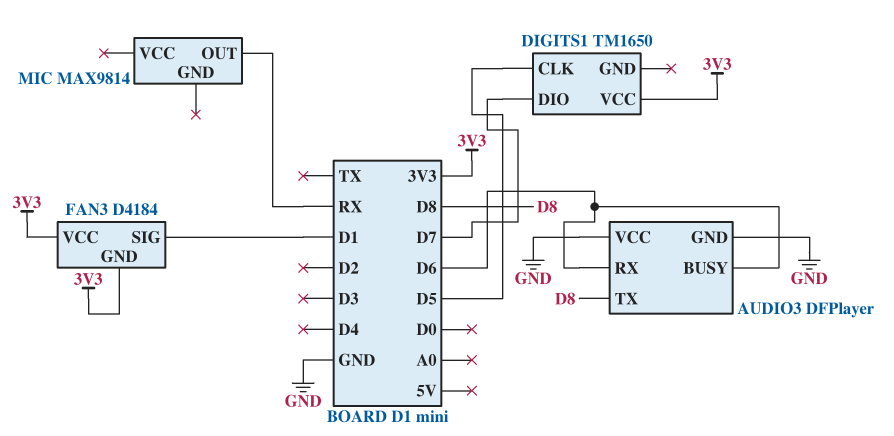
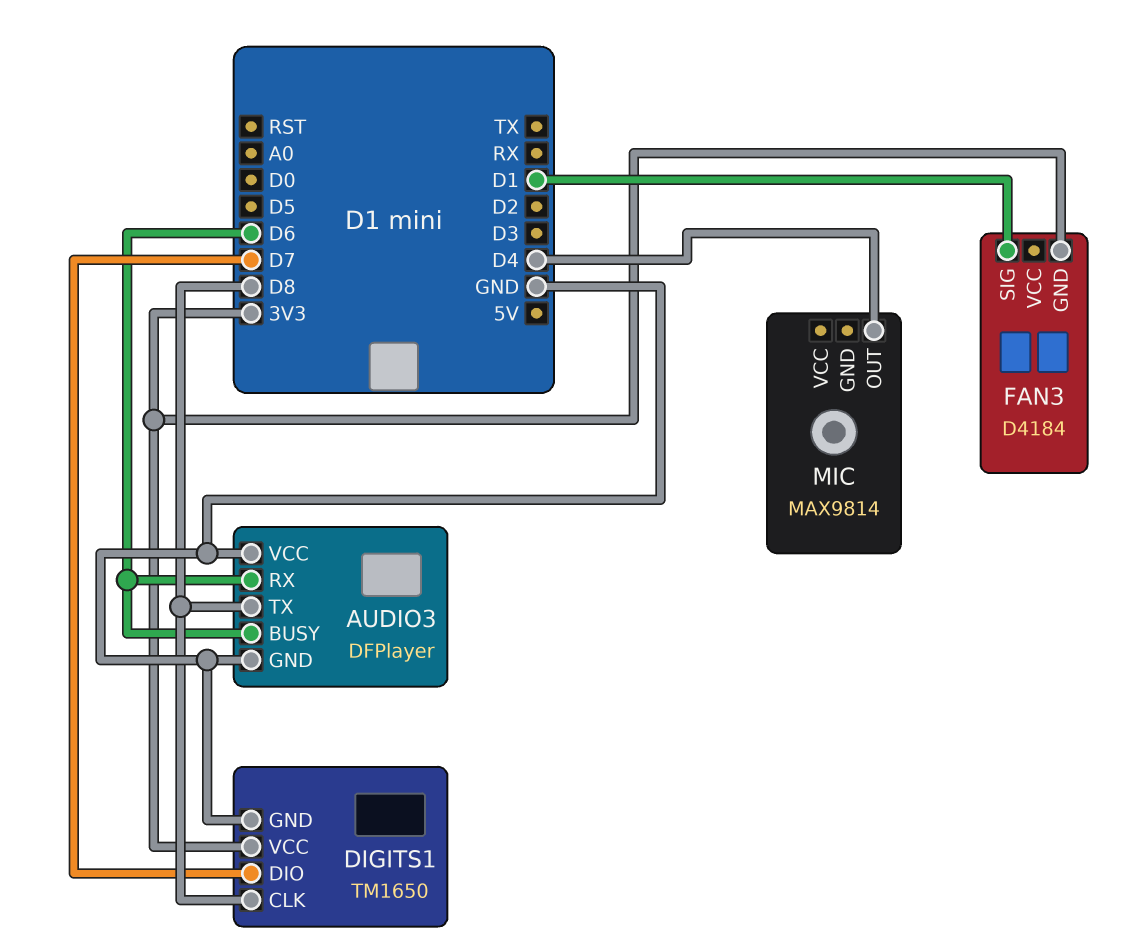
DIGITS1 pin CLK: D5 -> D8
DIGITS1 pin GND: none -> GND
FAN3 pin VCC: 3V3 -> none
MIC pin OUT: RX -> D4

